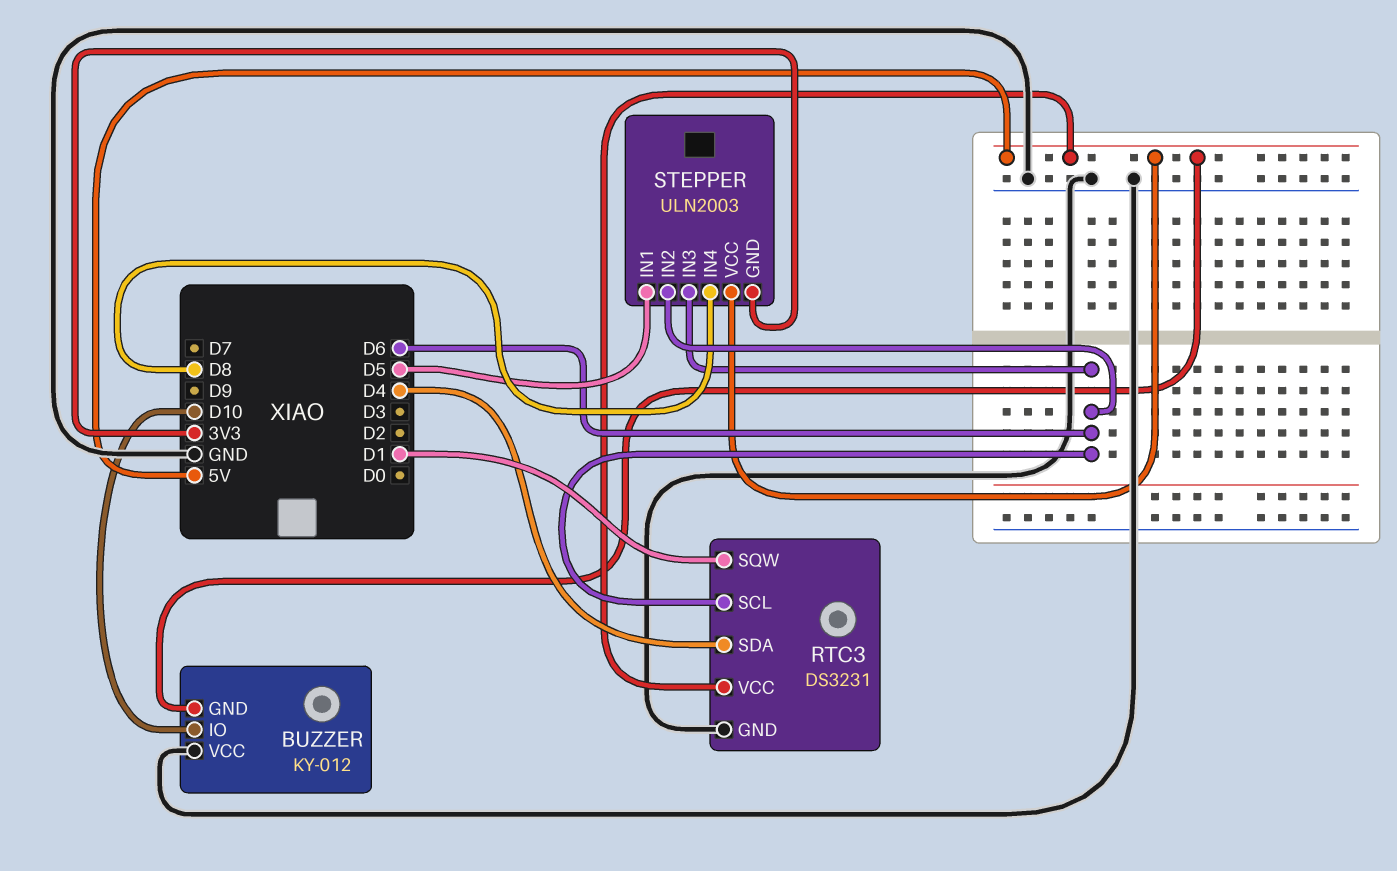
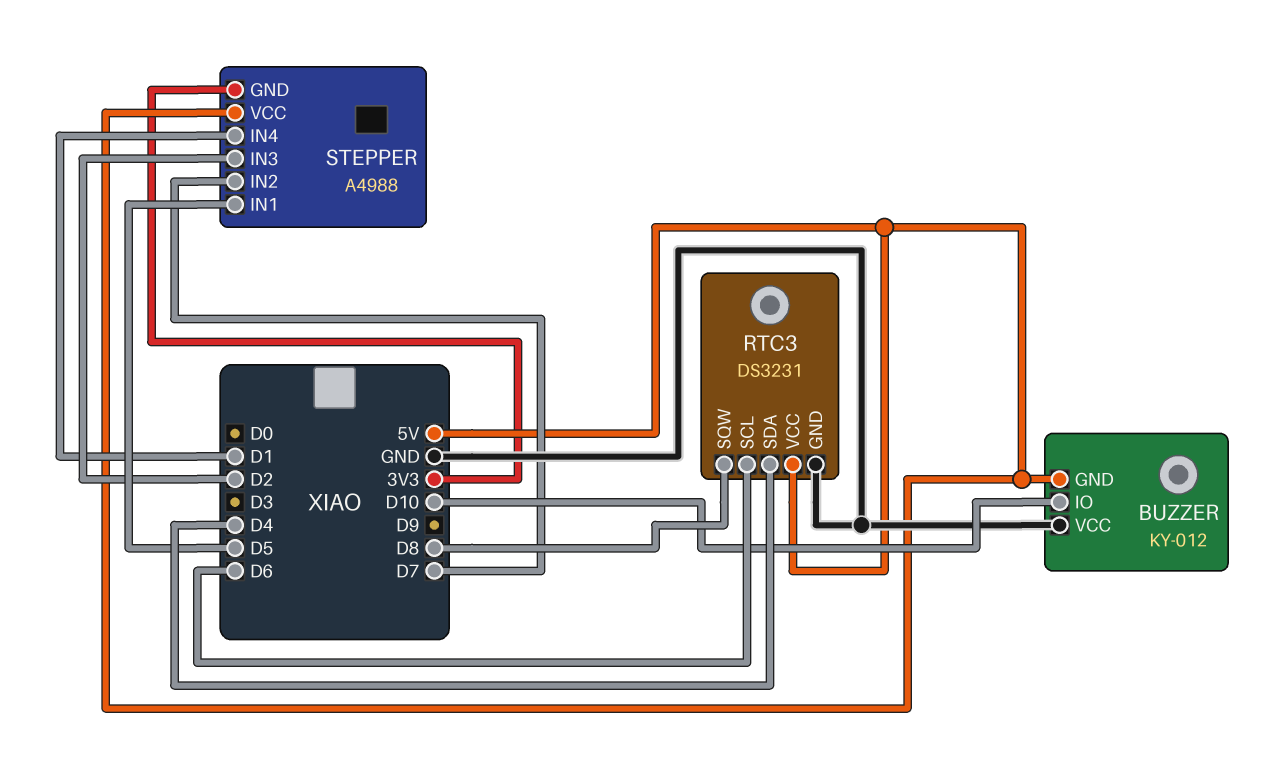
RTC3 pin SQW: D1 -> D8
STEPPER: ULN2003 -> A4988
STEPPER pin IN2: D6 -> D7
STEPPER pin IN3: D6 -> D2
STEPPER pin IN4: D8 -> D1

